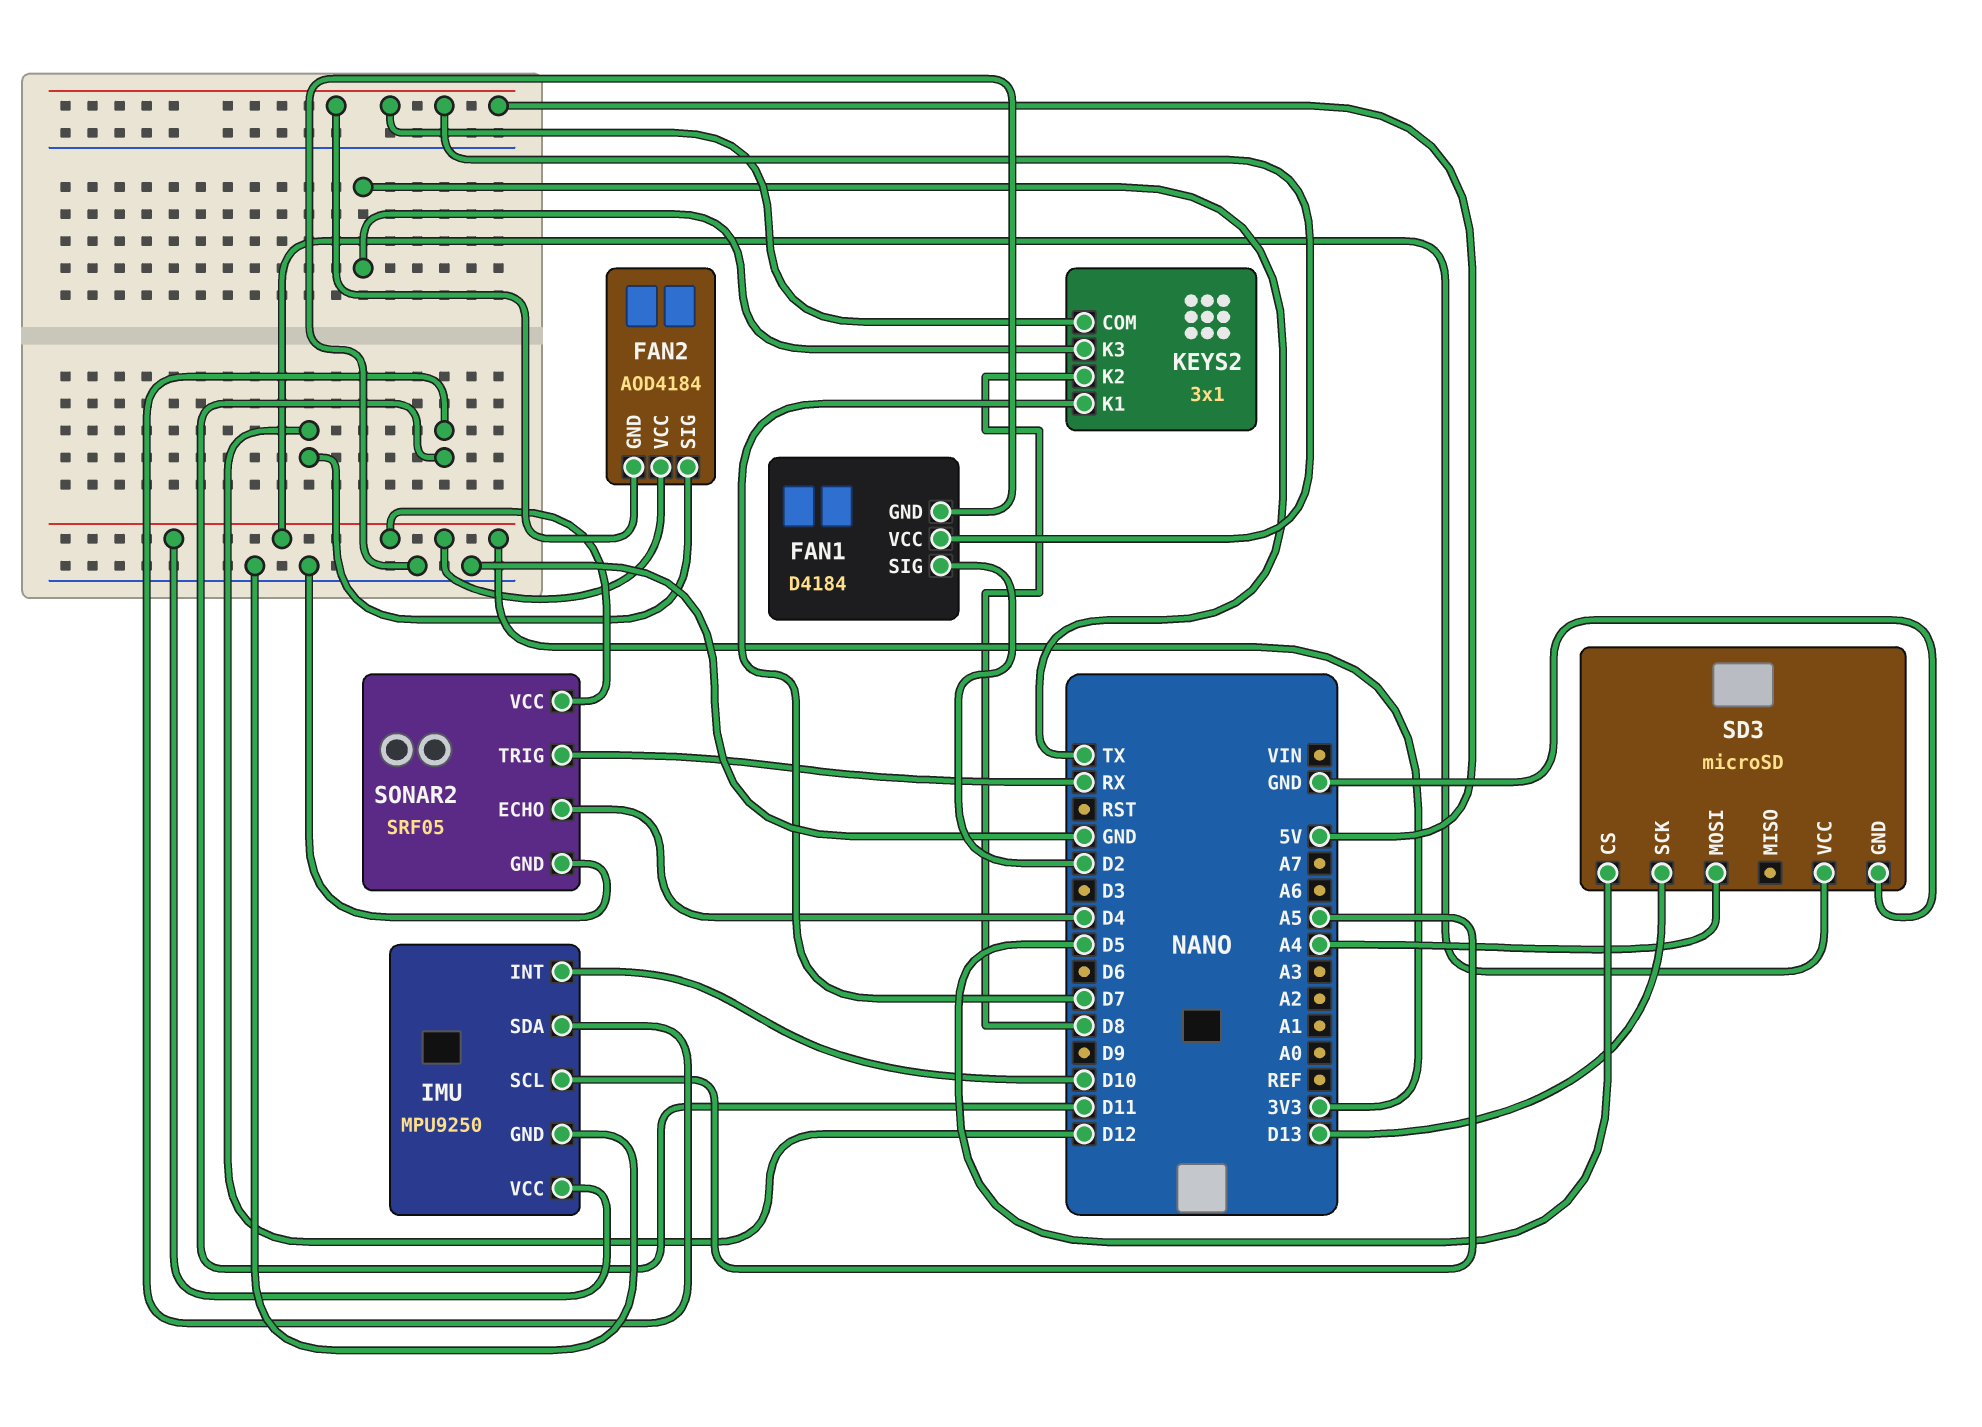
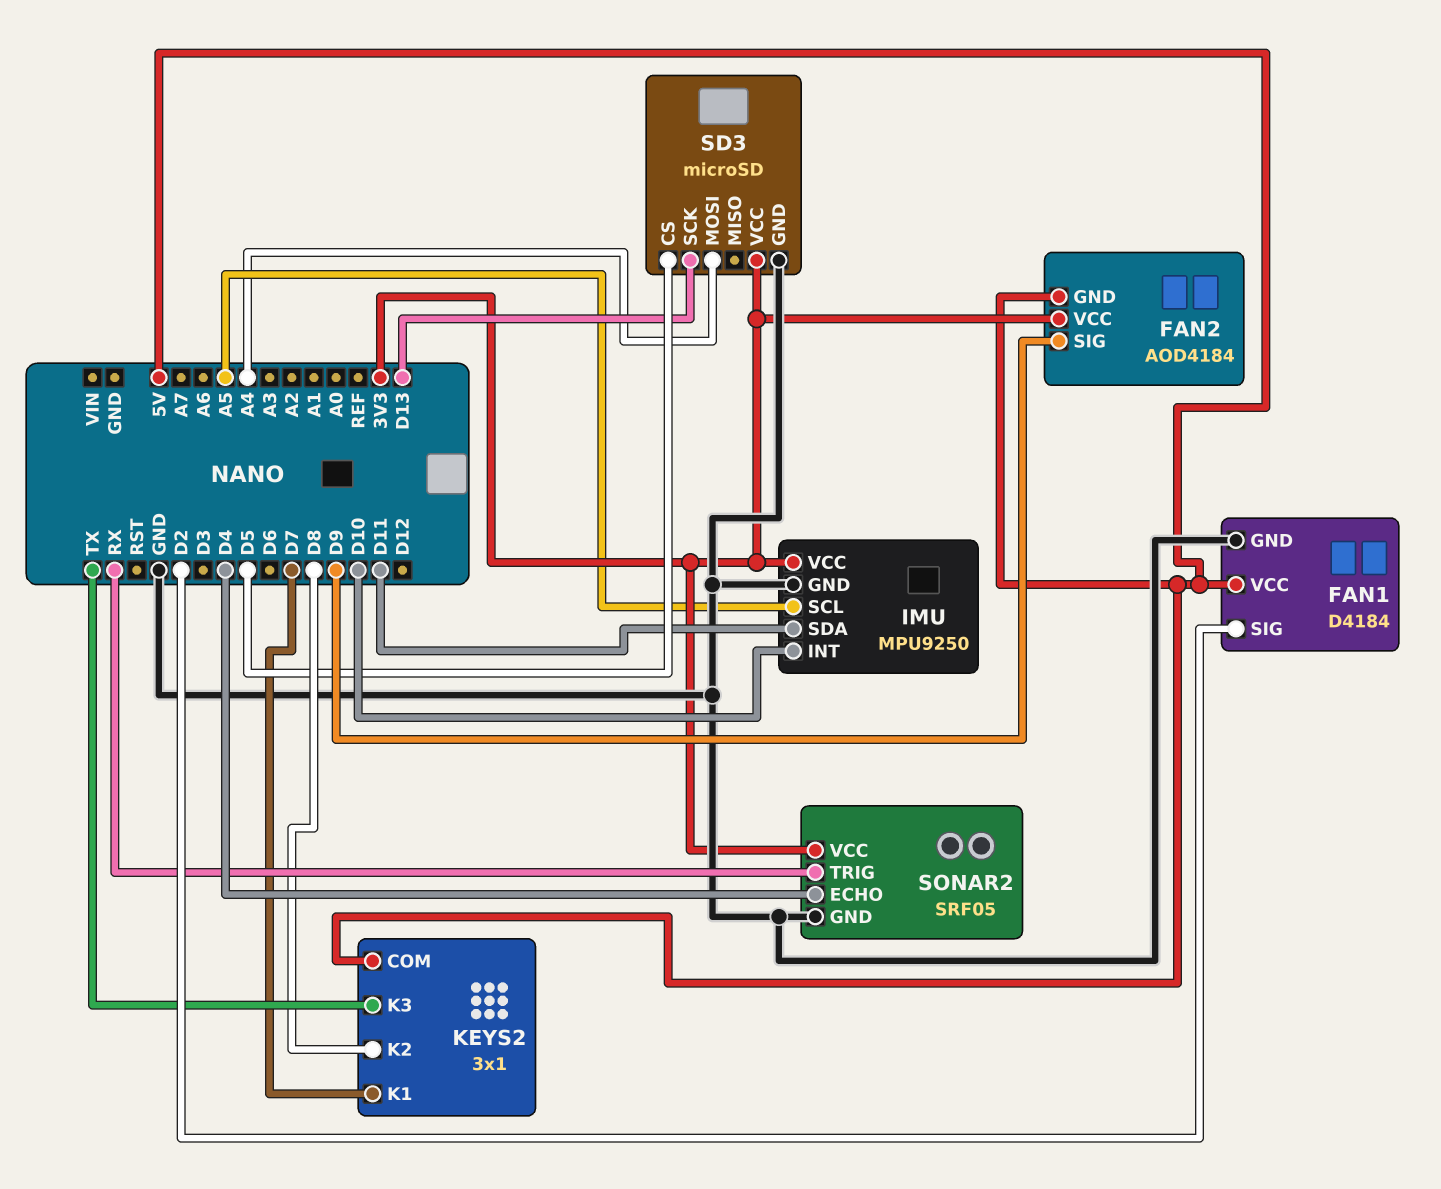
FAN2 pin SIG: D12 -> D9

